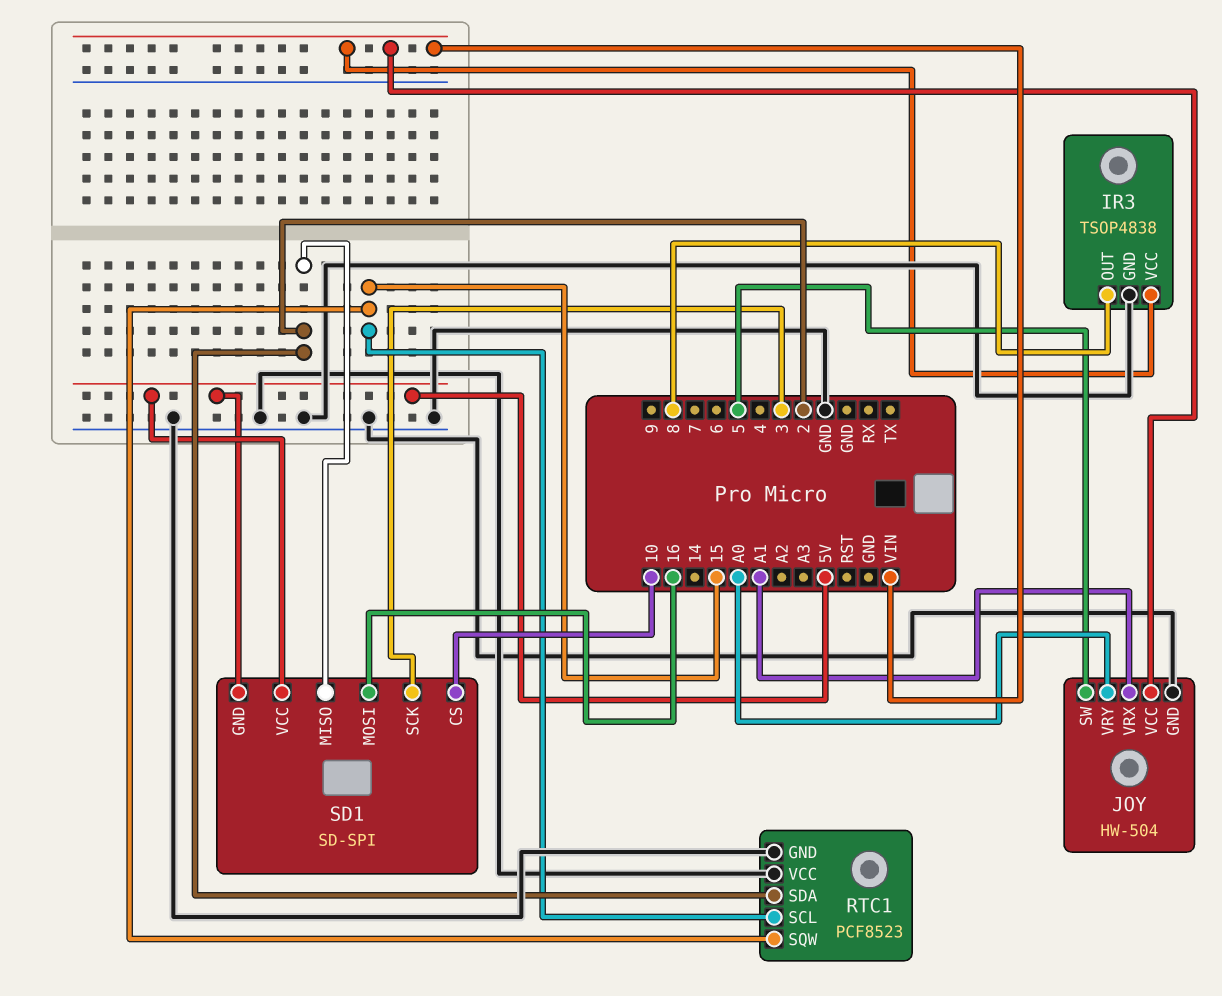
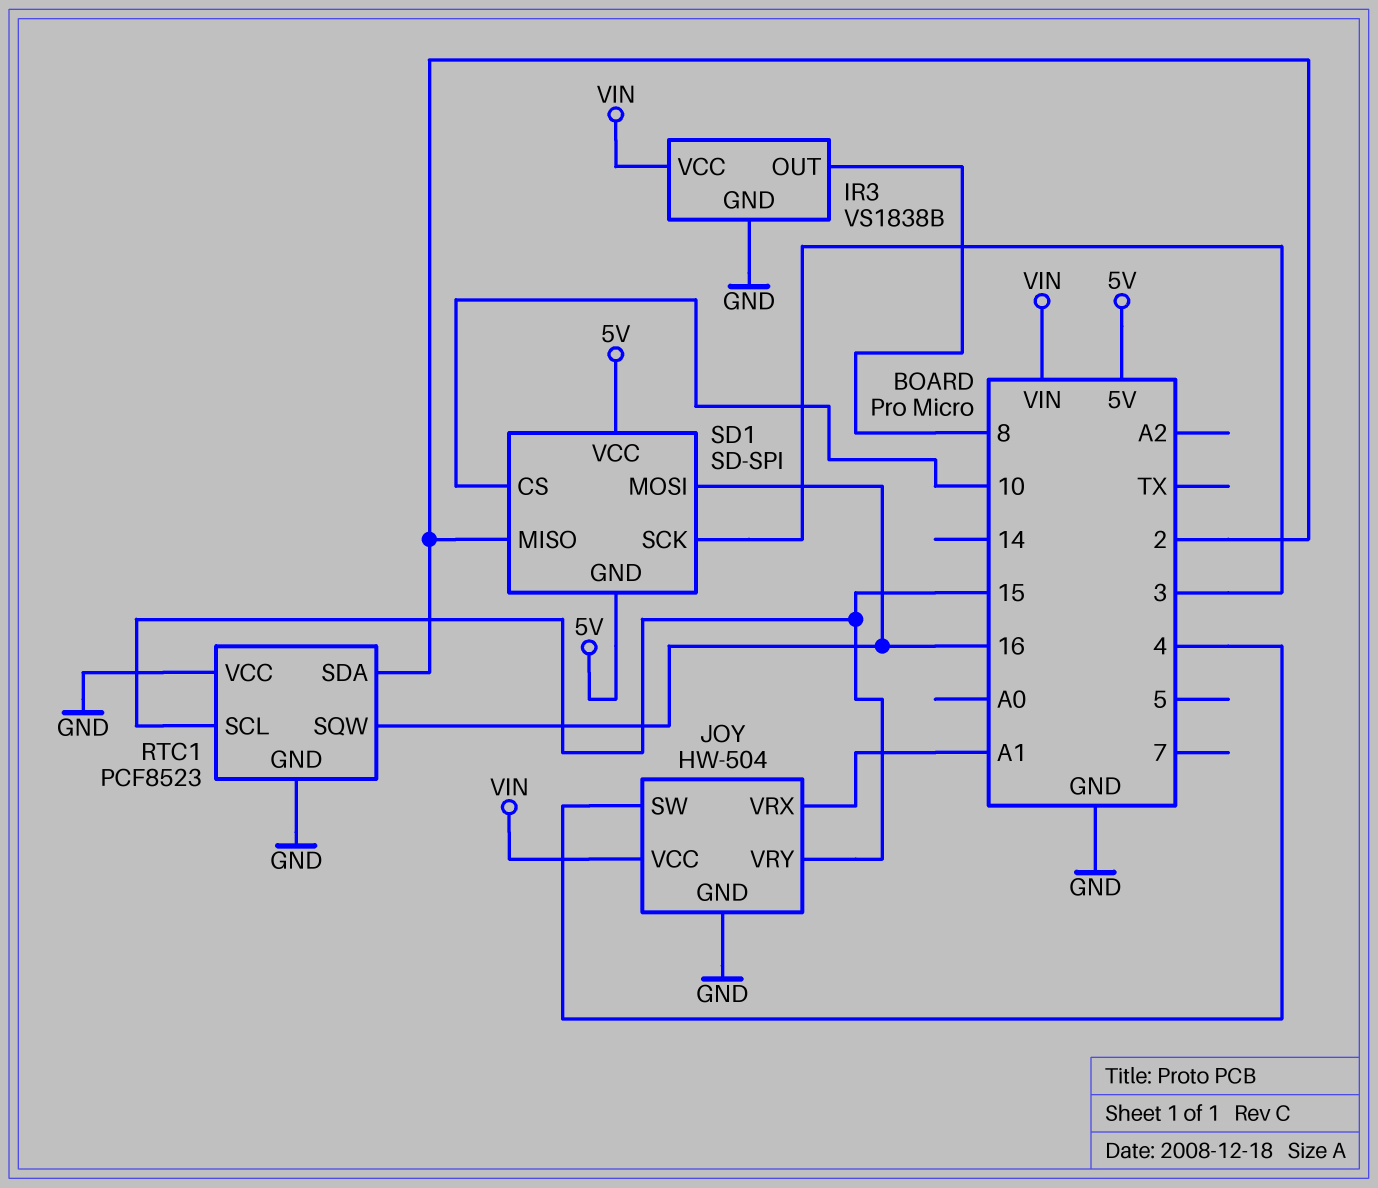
IR3: TSOP4838 -> VS1838B
JOY pin SW: 5 -> 4
JOY pin VRY: A0 -> 15
RTC1 pin SQW: 15 -> 16

